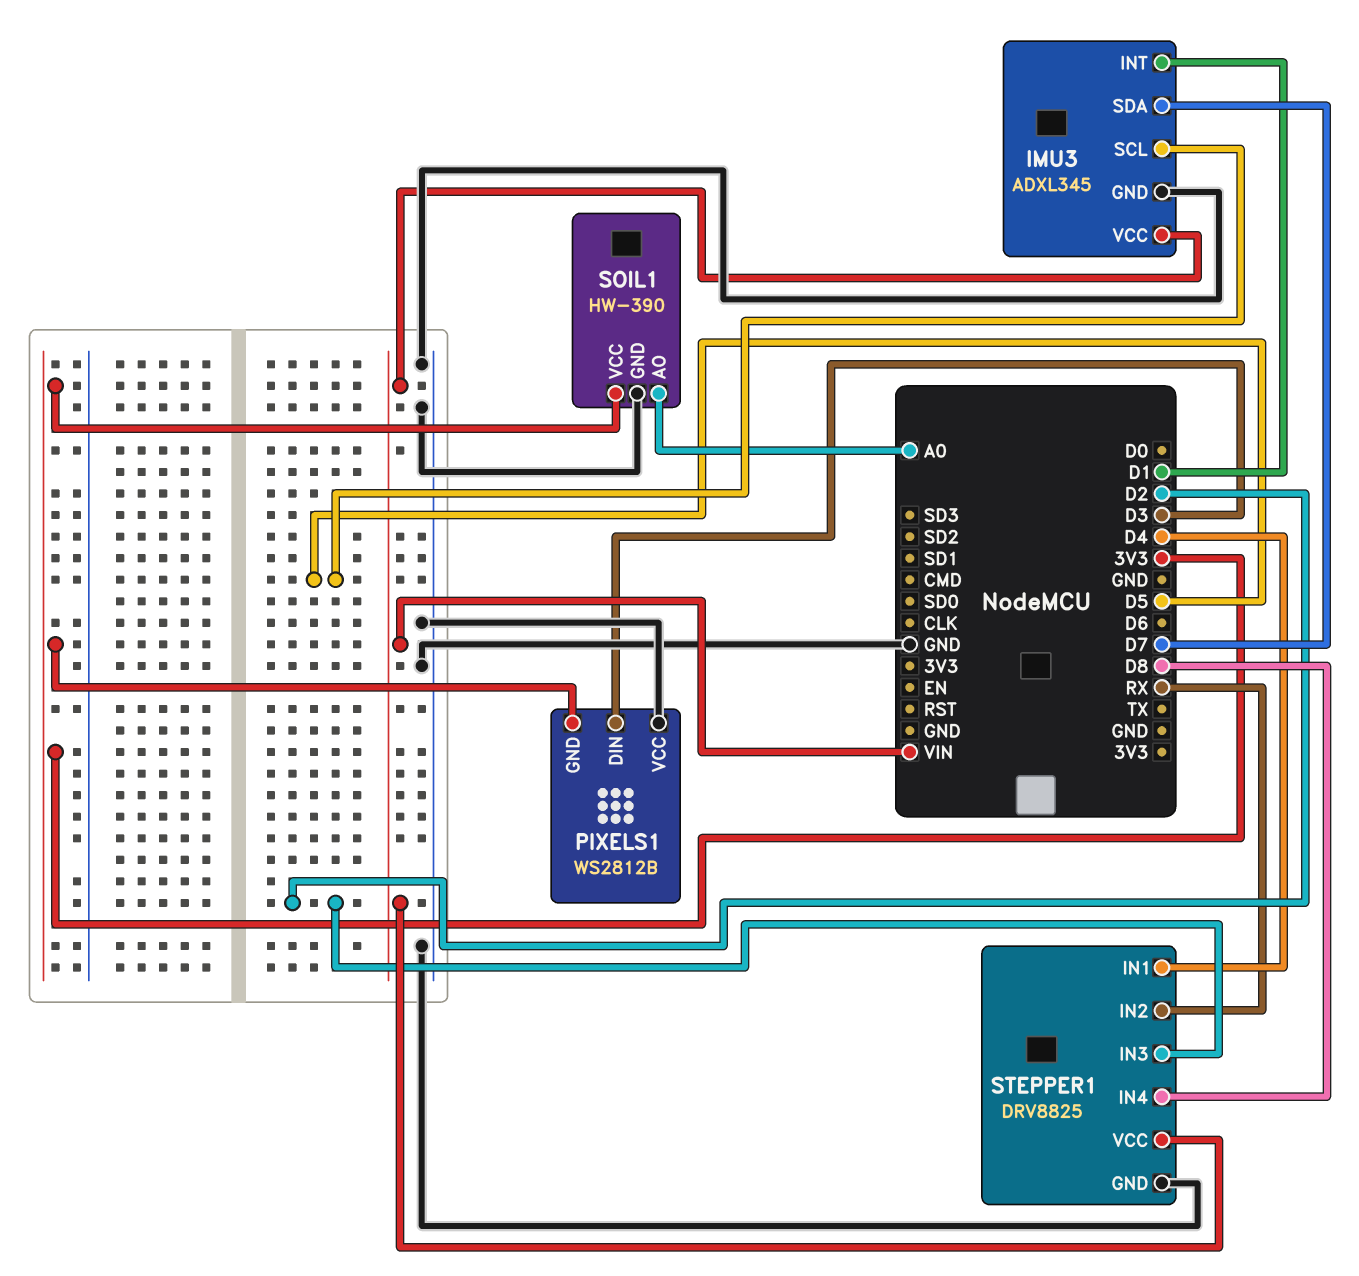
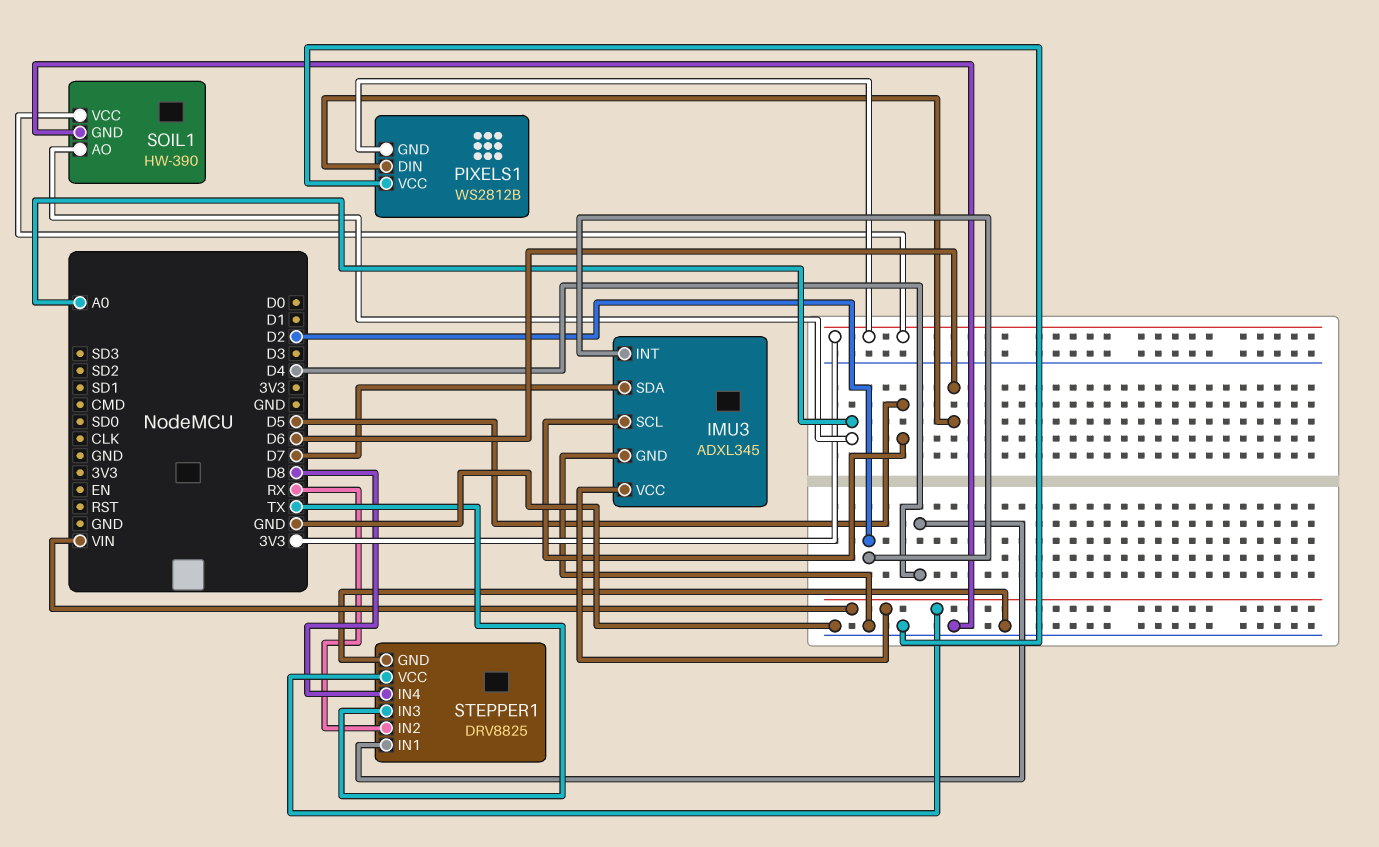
IMU3 pin INT: D1 -> D2
PIXELS1 pin DIN: D3 -> D6
STEPPER1 pin IN3: D2 -> TX

